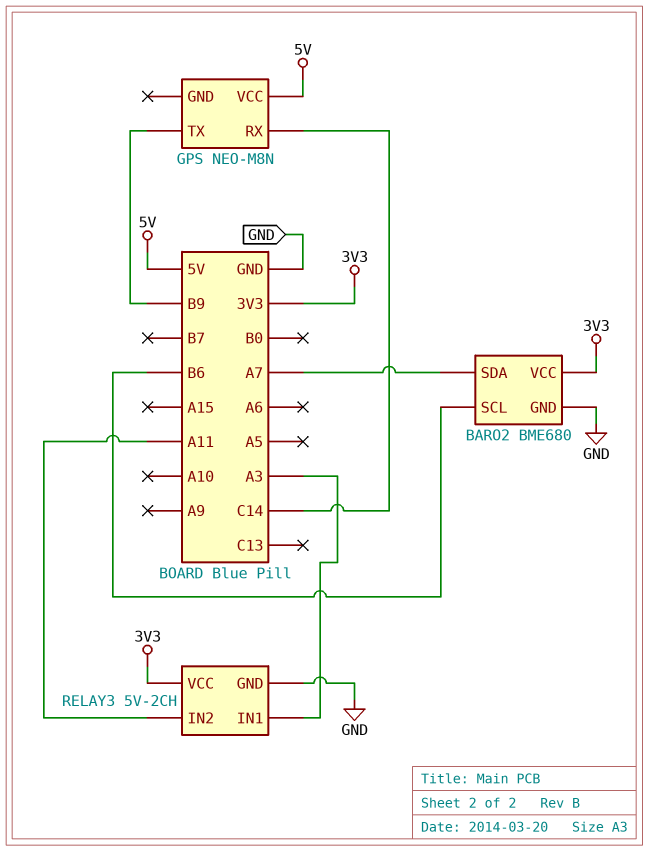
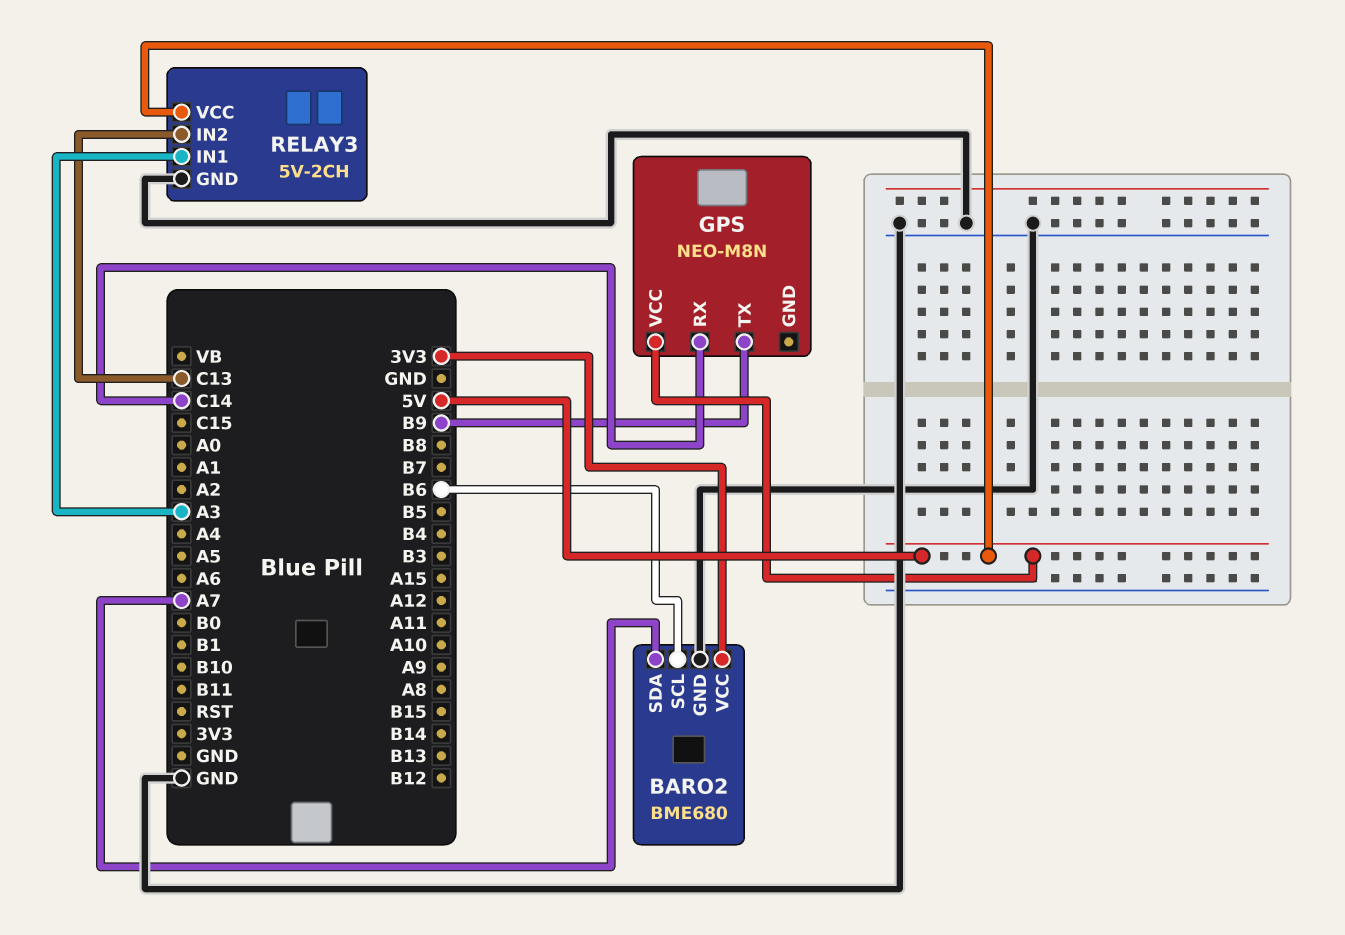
RELAY3 pin IN2: A11 -> C13
RELAY3 pin VCC: 3V3 -> 5V

